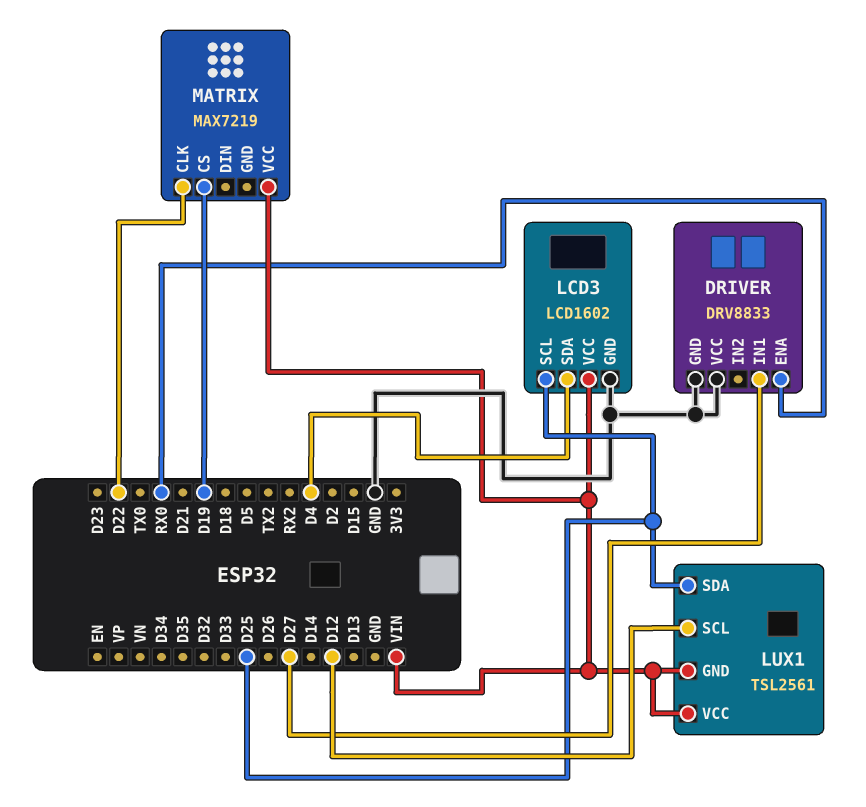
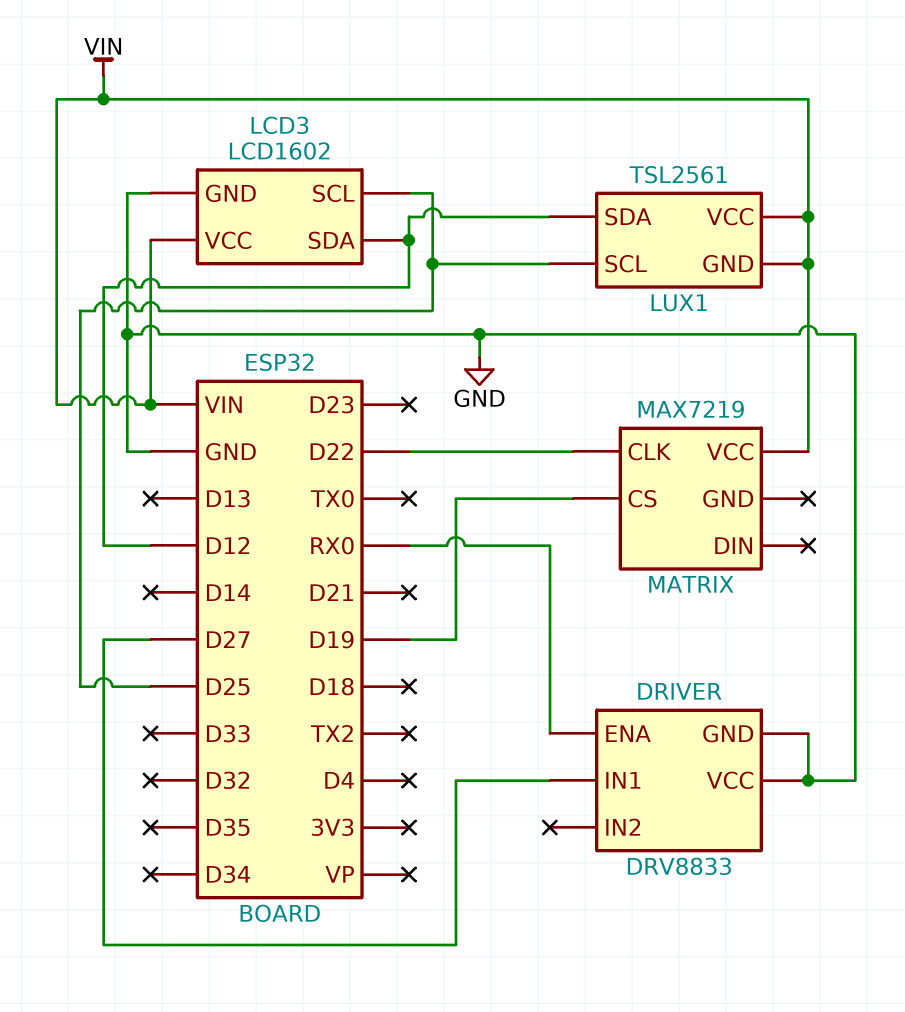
LCD3 pin SDA: D4 -> D12
LUX1 pin SCL: D12 -> D25
LUX1 pin SDA: D25 -> D12

